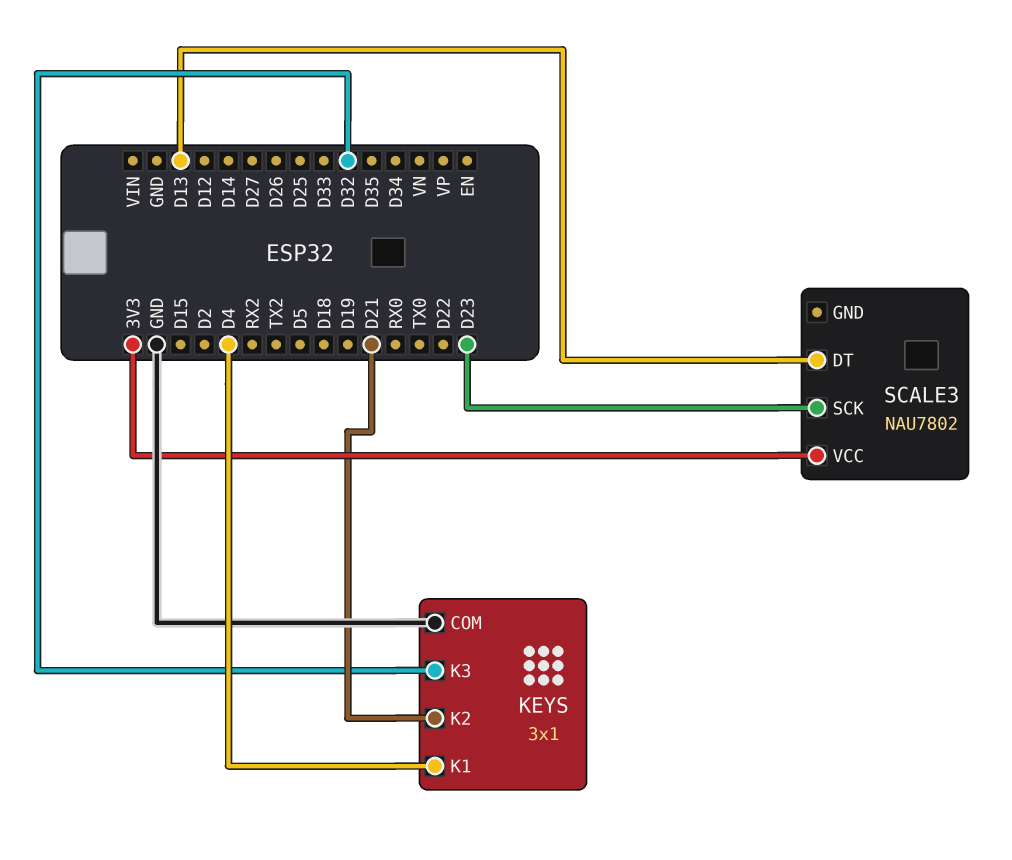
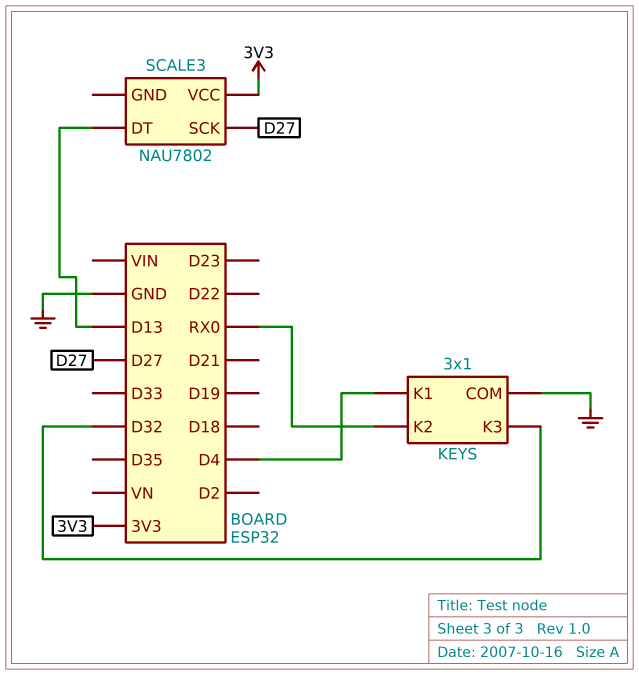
KEYS pin K2: D21 -> RX0
SCALE3 pin SCK: D23 -> D27

